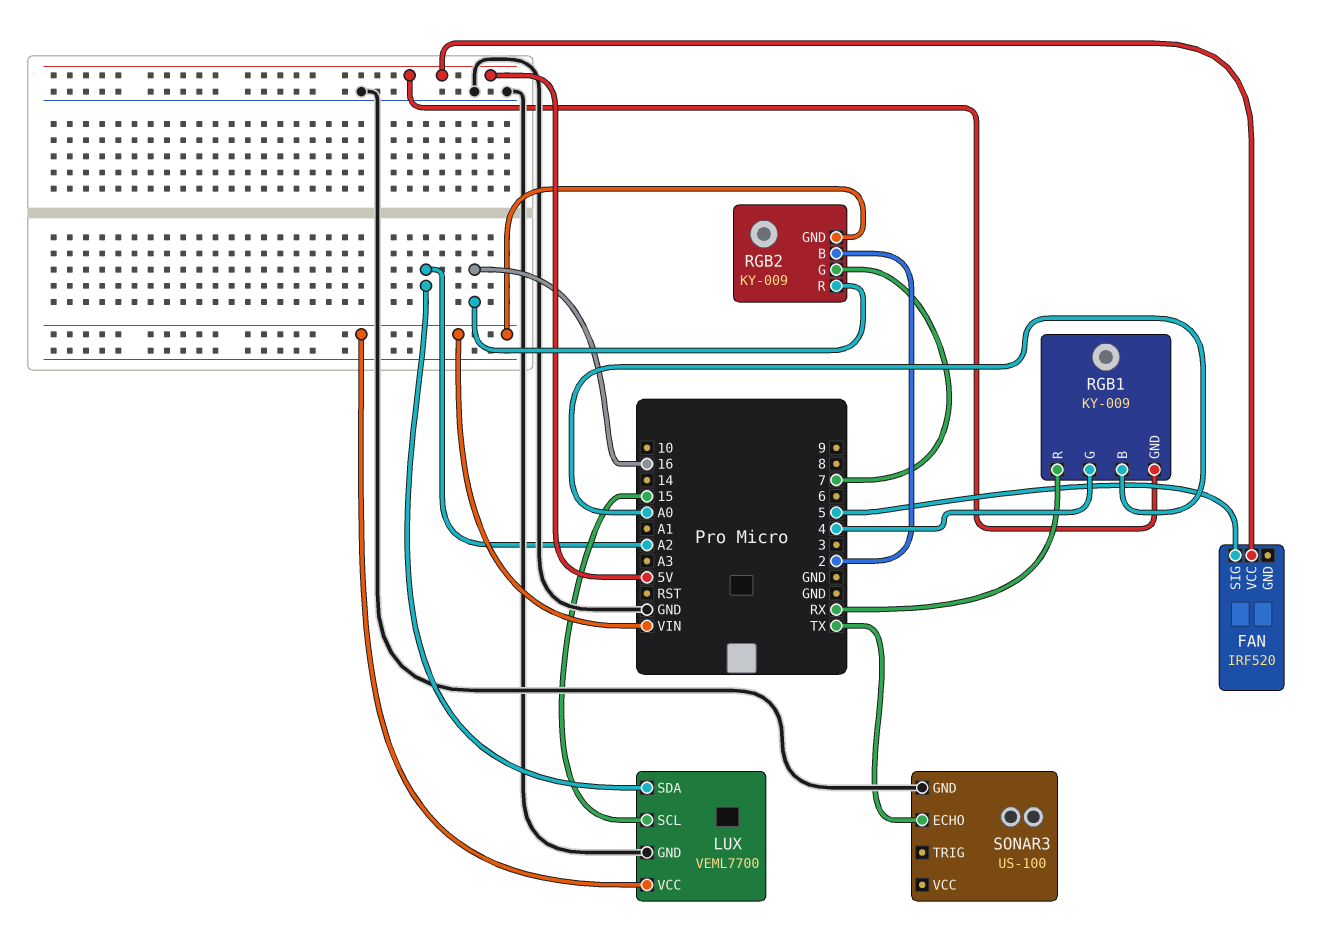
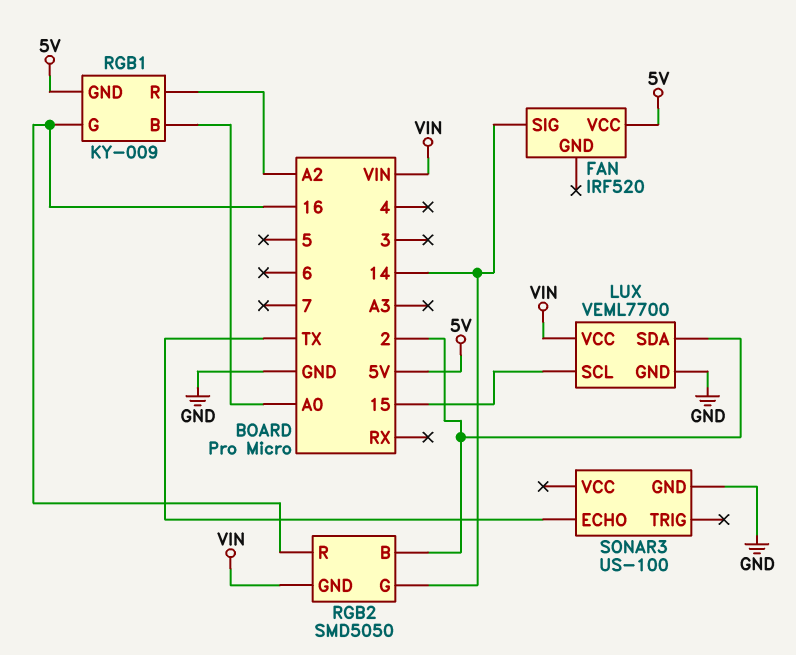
FAN pin SIG: 5 -> 14
LUX pin SDA: A2 -> 2
RGB1 pin G: 4 -> 16
RGB1 pin R: RX -> A2
RGB2: KY-009 -> SMD5050
RGB2 pin G: 7 -> 14

